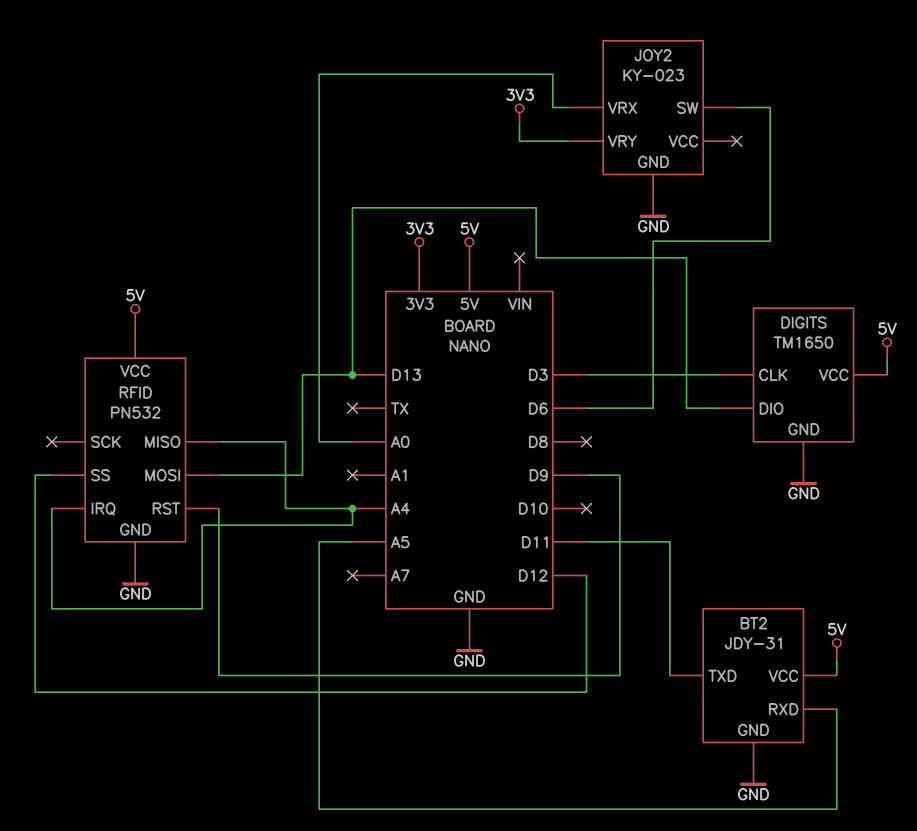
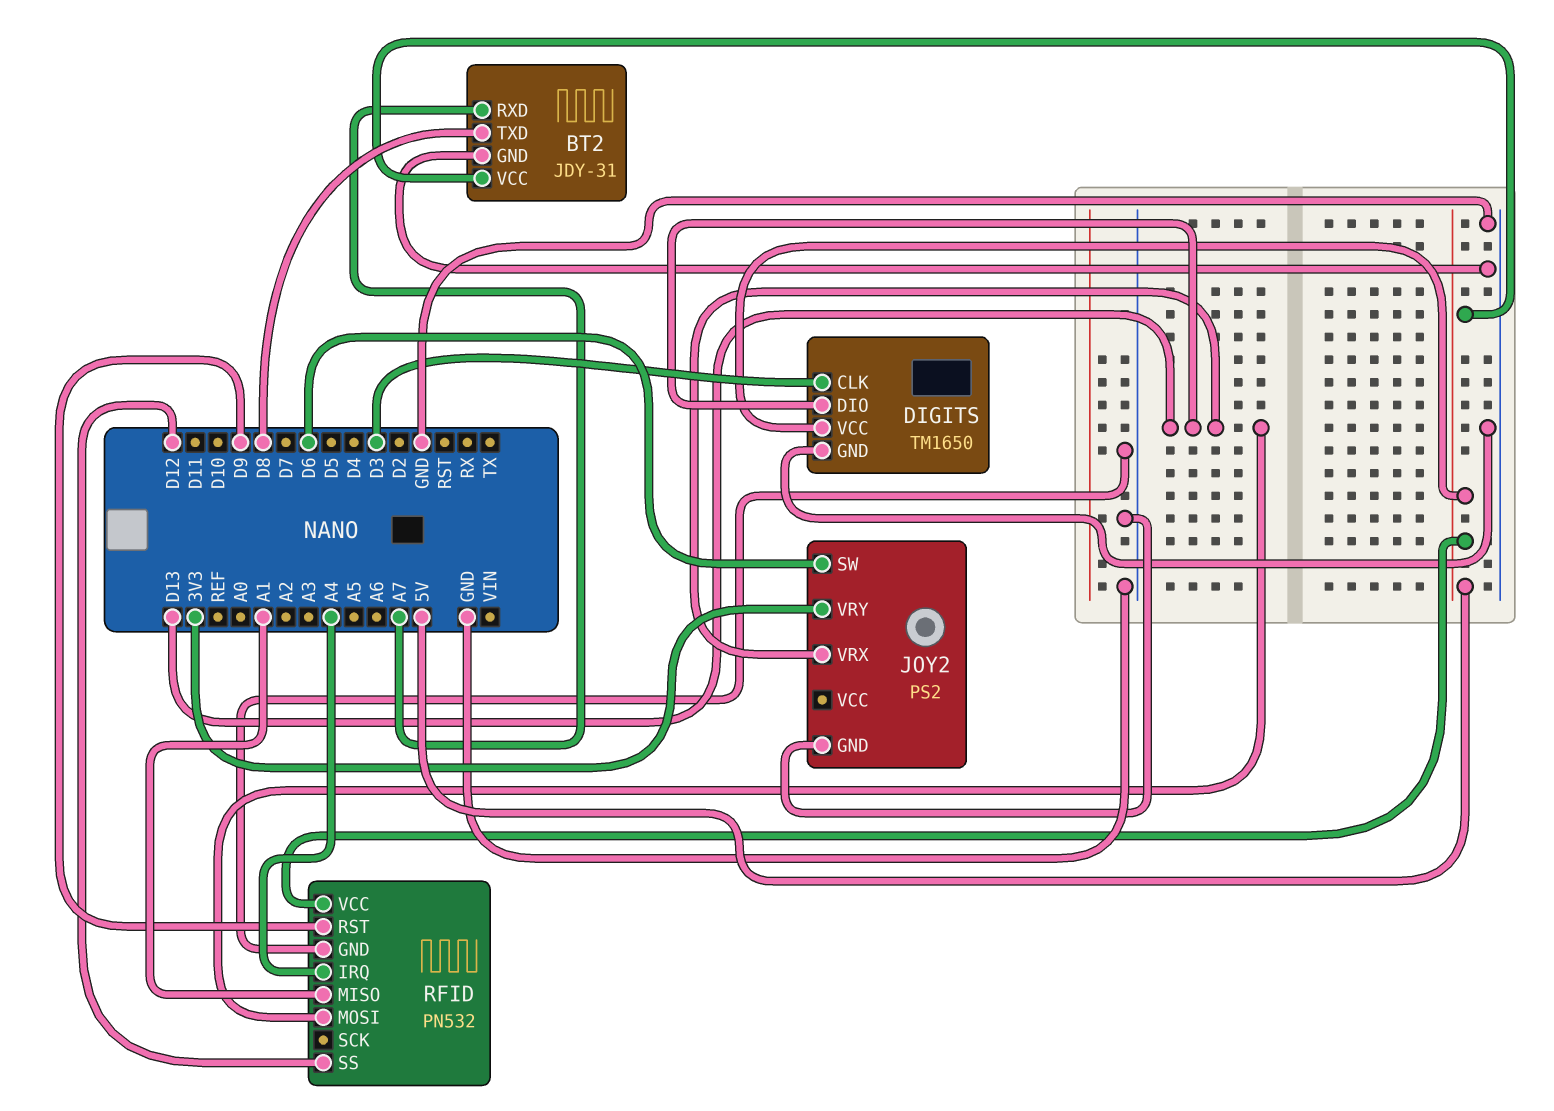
BT2 pin RXD: A5 -> A7
BT2 pin TXD: D11 -> D8
JOY2: KY-023 -> PS2
JOY2 pin VRX: A0 -> D13
RFID pin MISO: A4 -> A1

